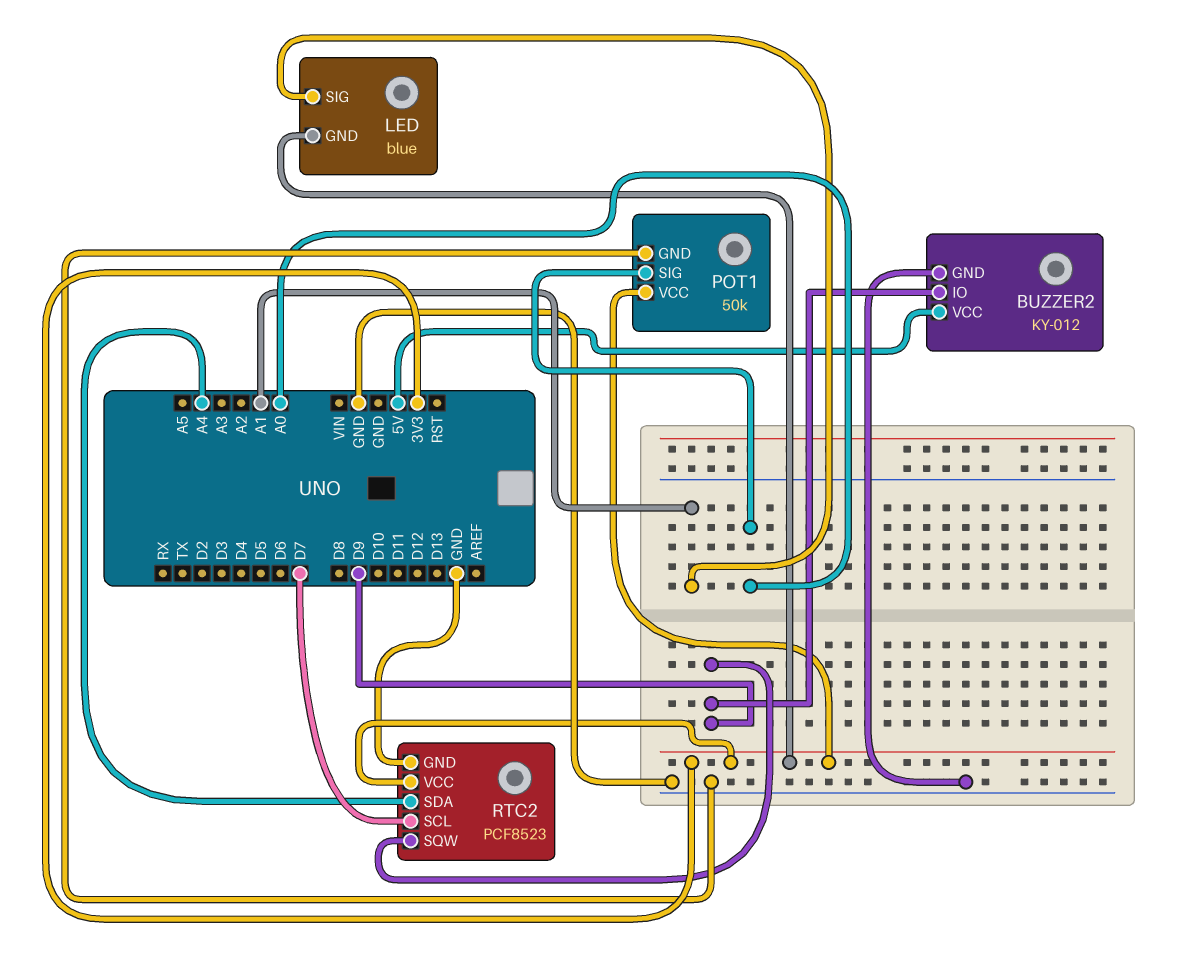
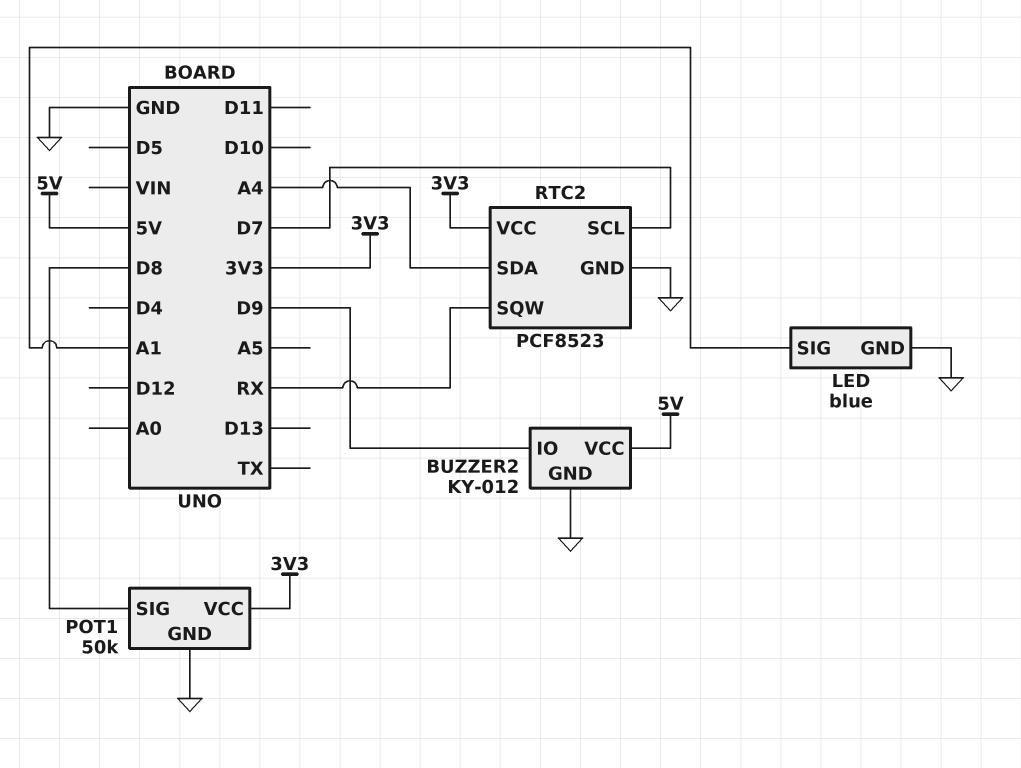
LED pin GND: 3V3 -> GND
POT1 pin SIG: A0 -> D8
RTC2 pin SQW: D9 -> RX

